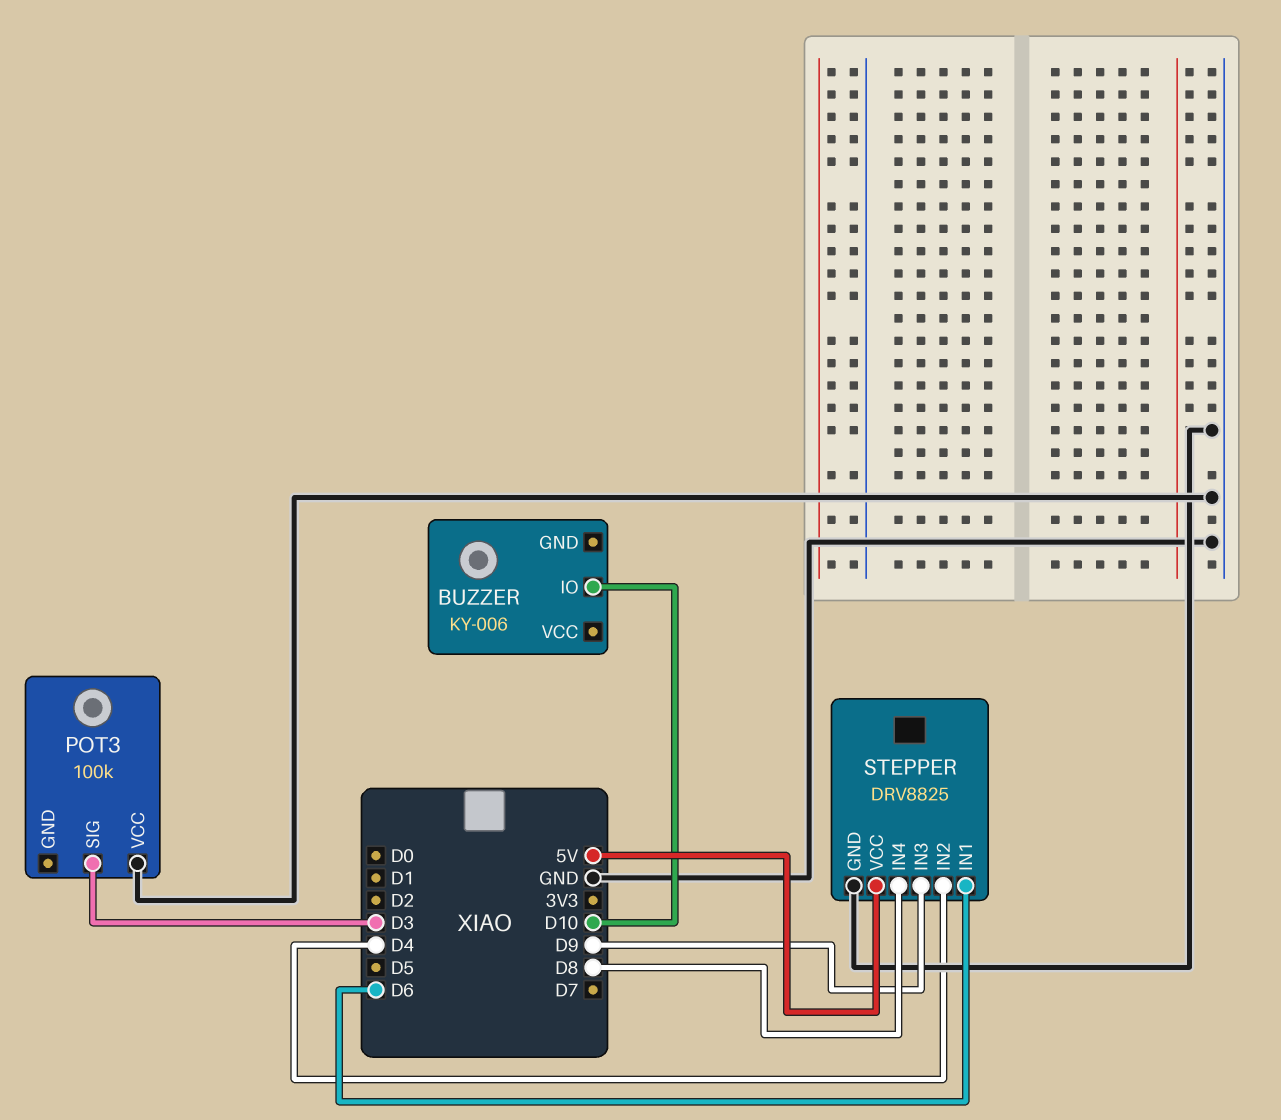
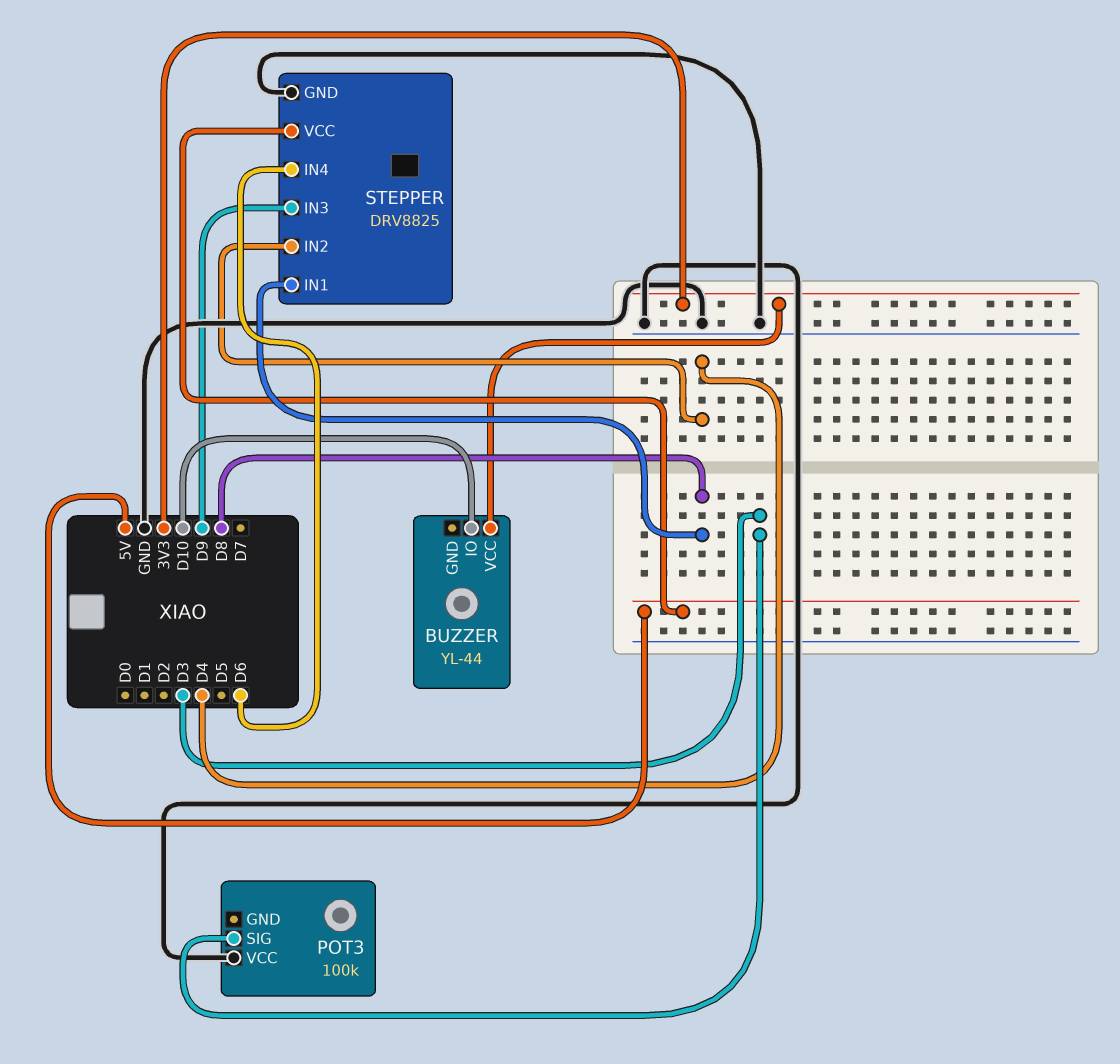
BUZZER: KY-006 -> YL-44
BUZZER pin VCC: none -> 3V3
STEPPER pin IN1: D6 -> D8
STEPPER pin IN4: D8 -> D6

